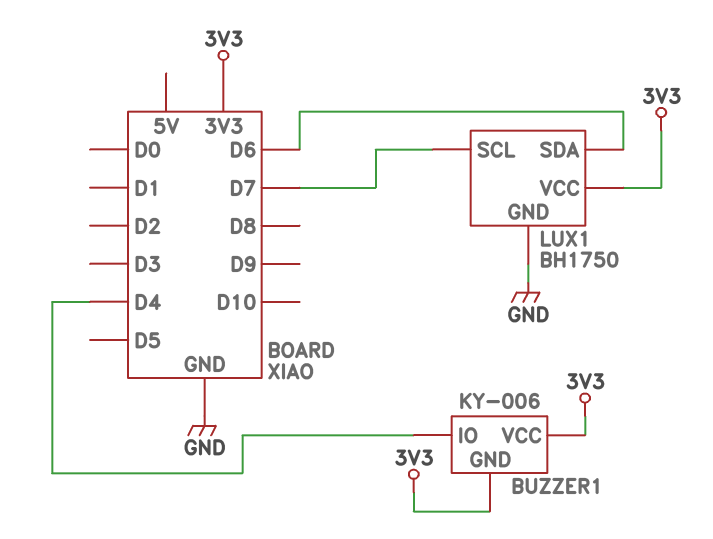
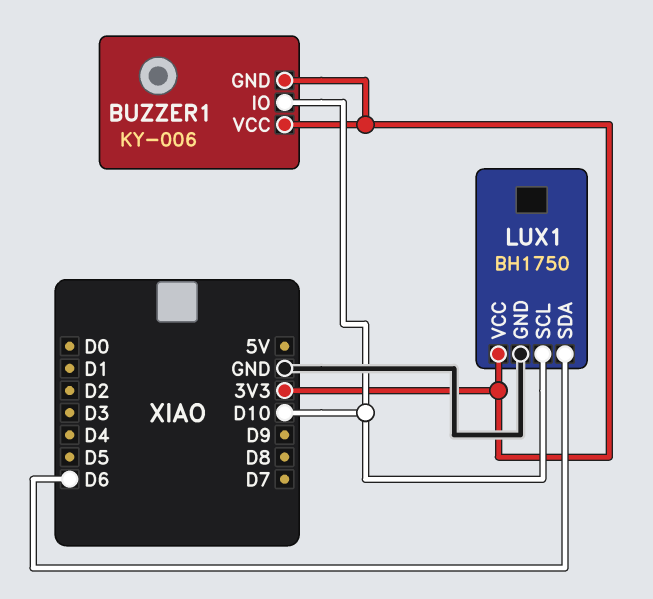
BUZZER1 pin IO: D4 -> D10
LUX1 pin SCL: D7 -> D10

